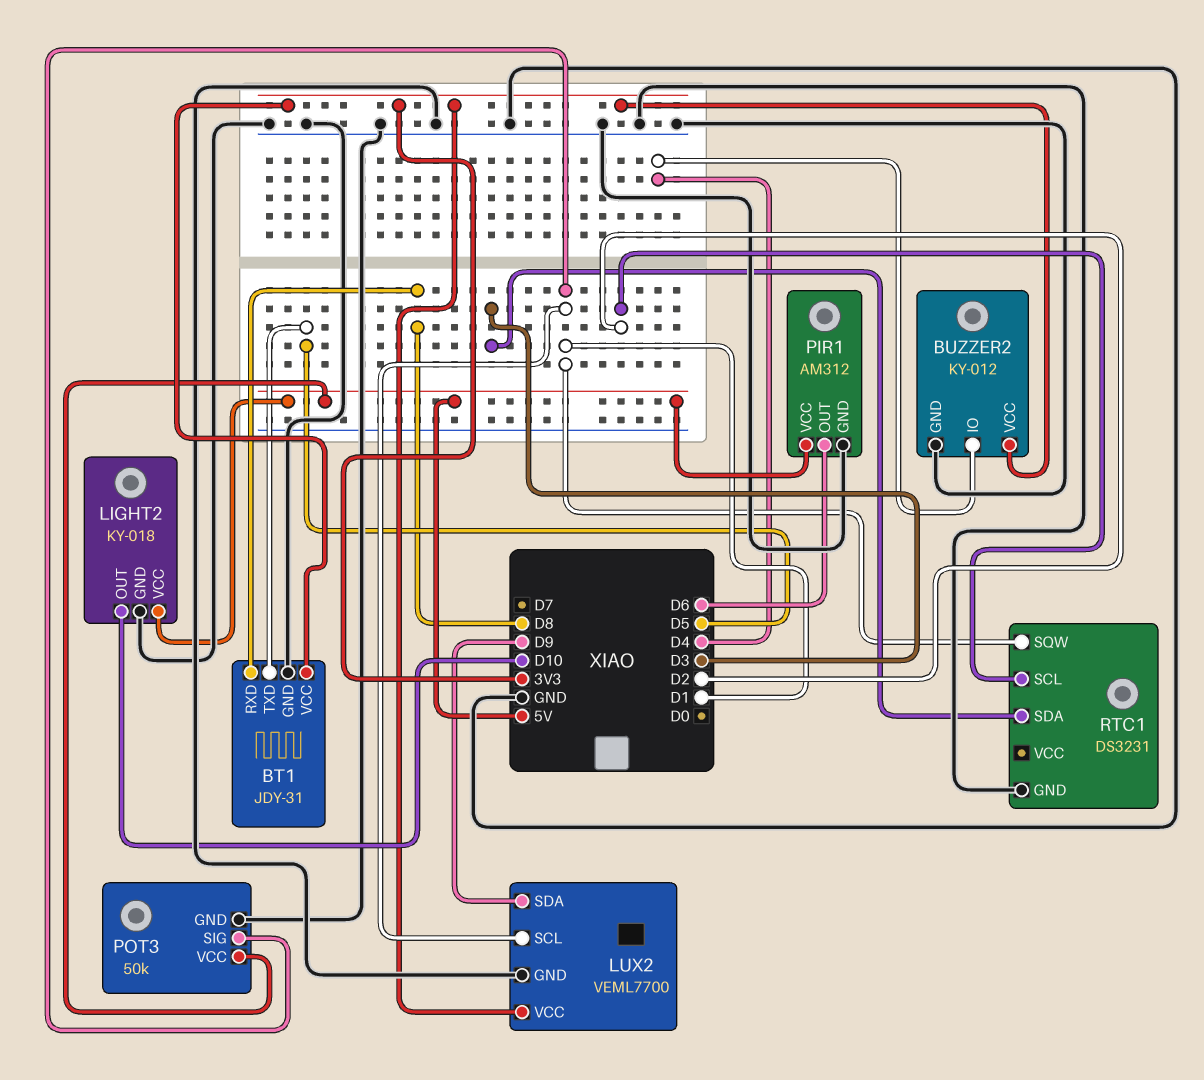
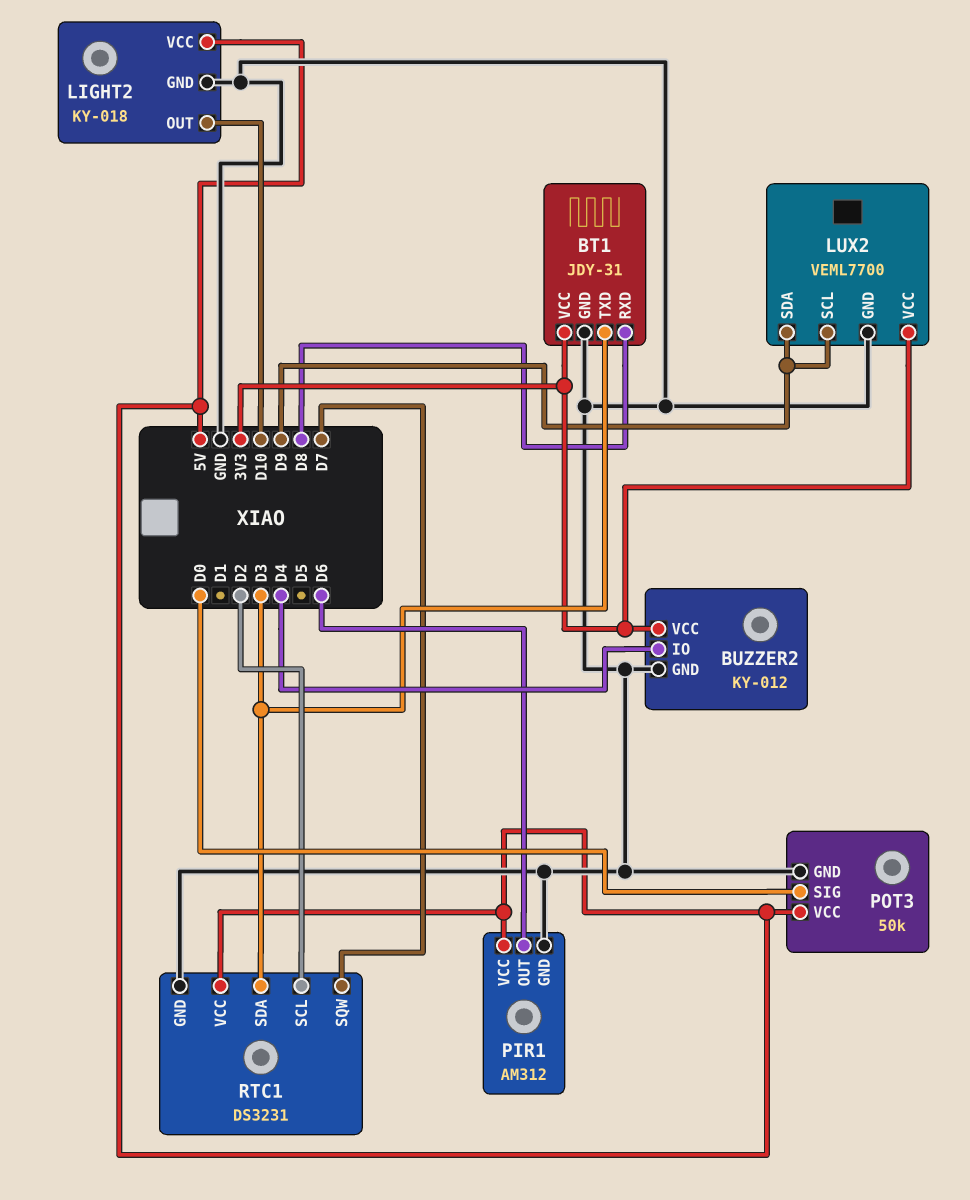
BT1 pin TXD: D5 -> D3
LUX2 pin SCL: D1 -> D9
POT3 pin SIG: D1 -> D0
RTC1 pin SQW: D1 -> D7
RTC1 pin VCC: none -> 5V

